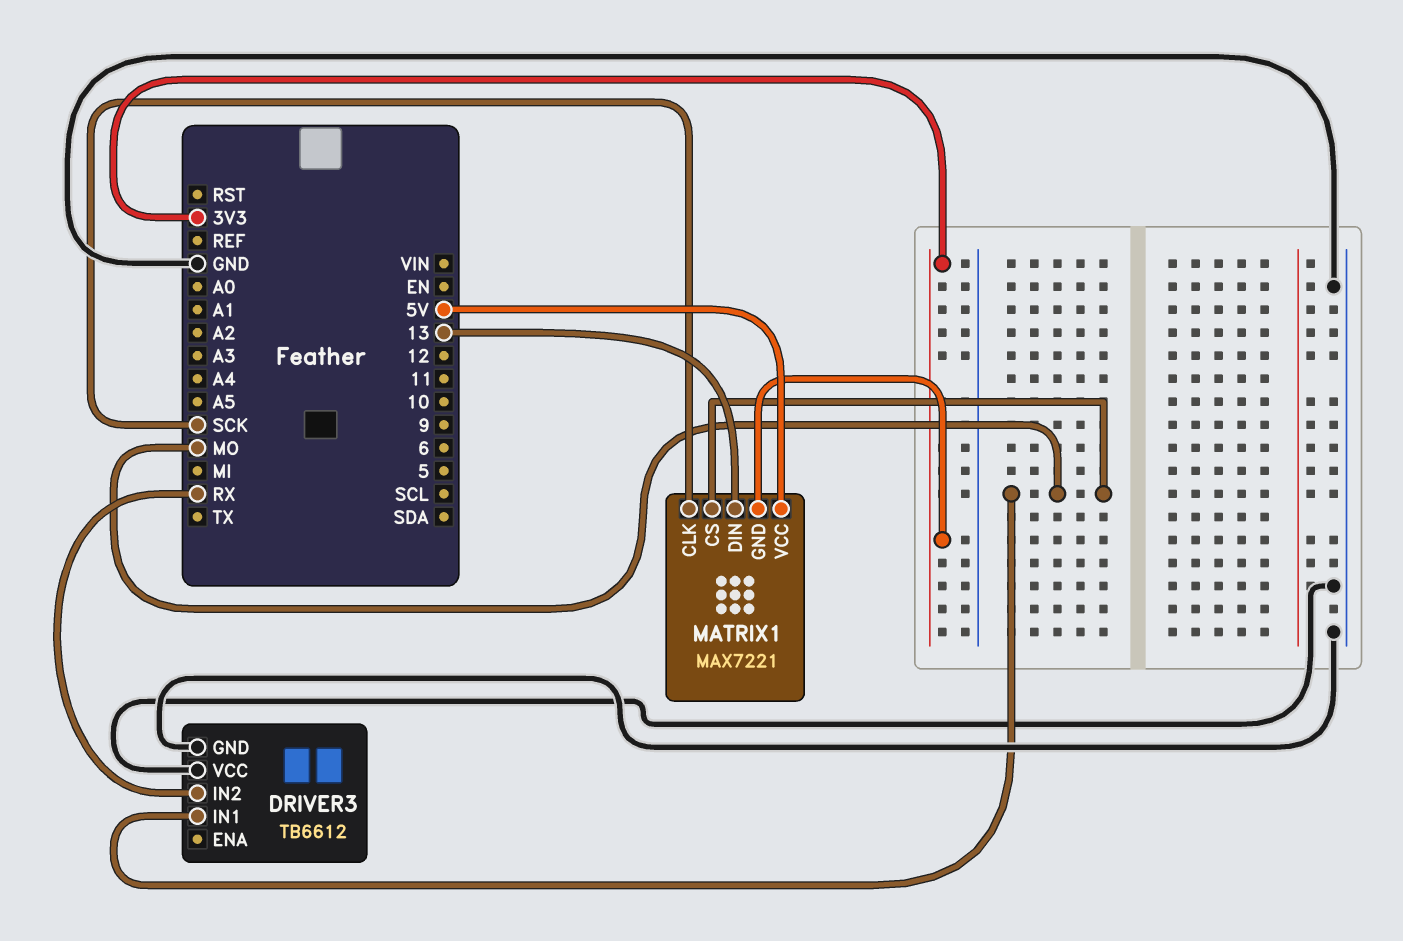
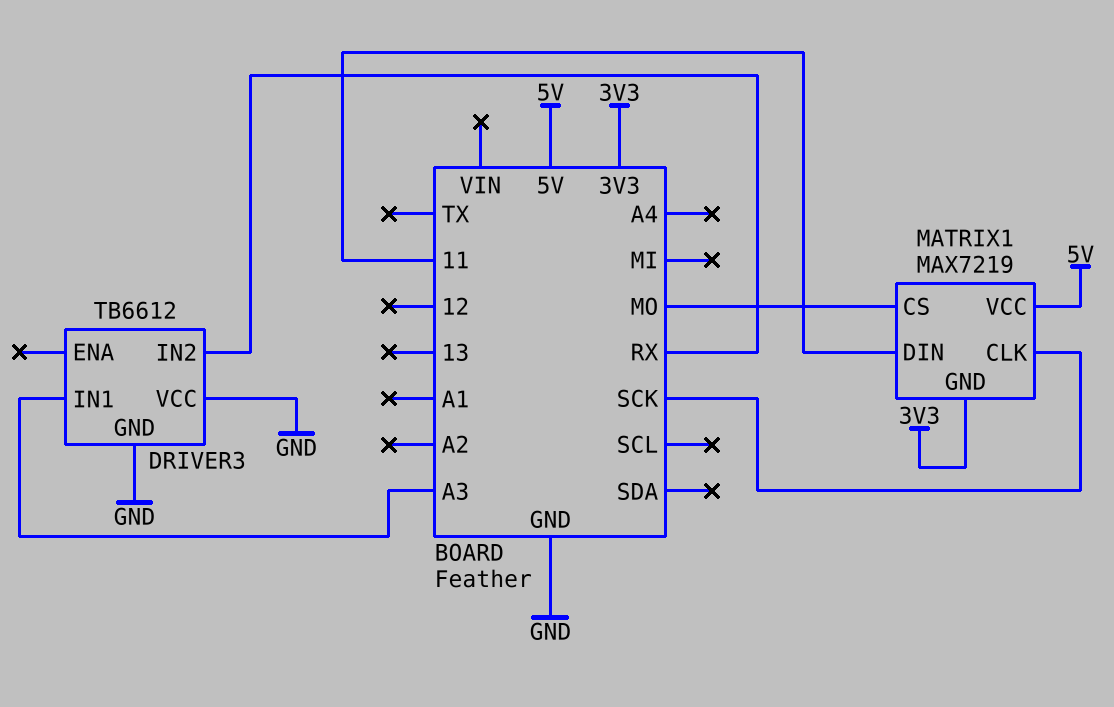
DRIVER3 pin IN1: MO -> A3
MATRIX1: MAX7221 -> MAX7219
MATRIX1 pin DIN: 13 -> 11

